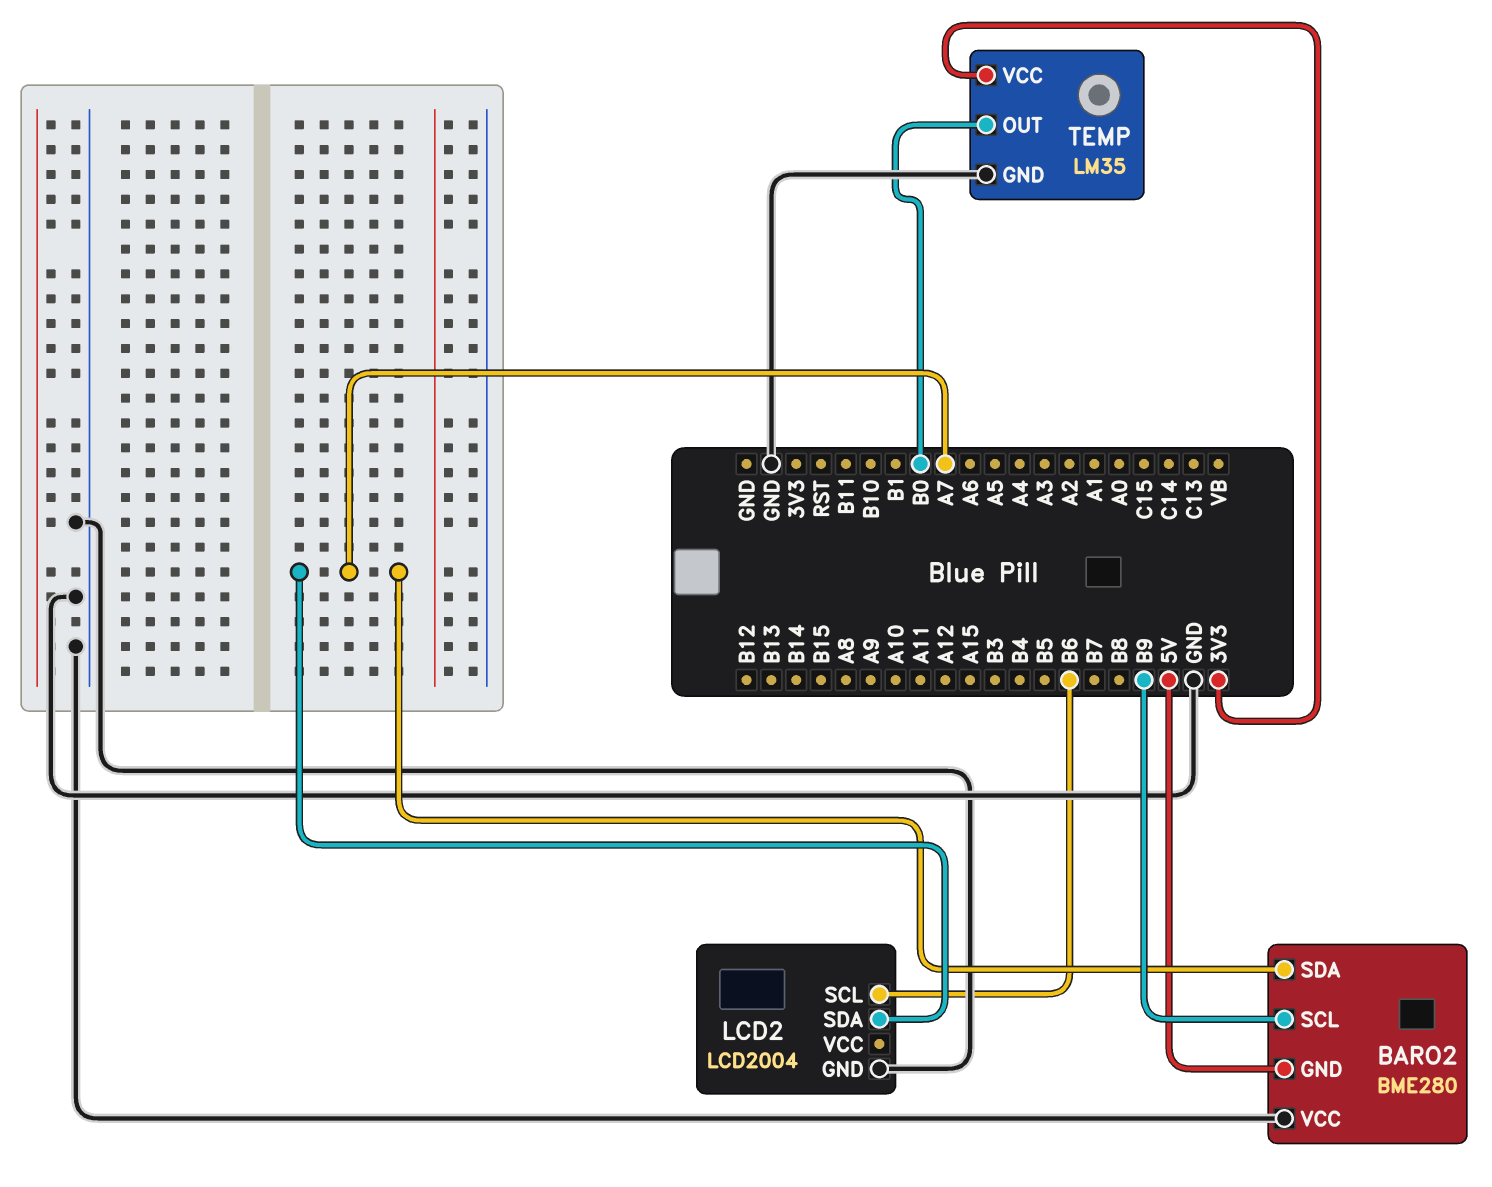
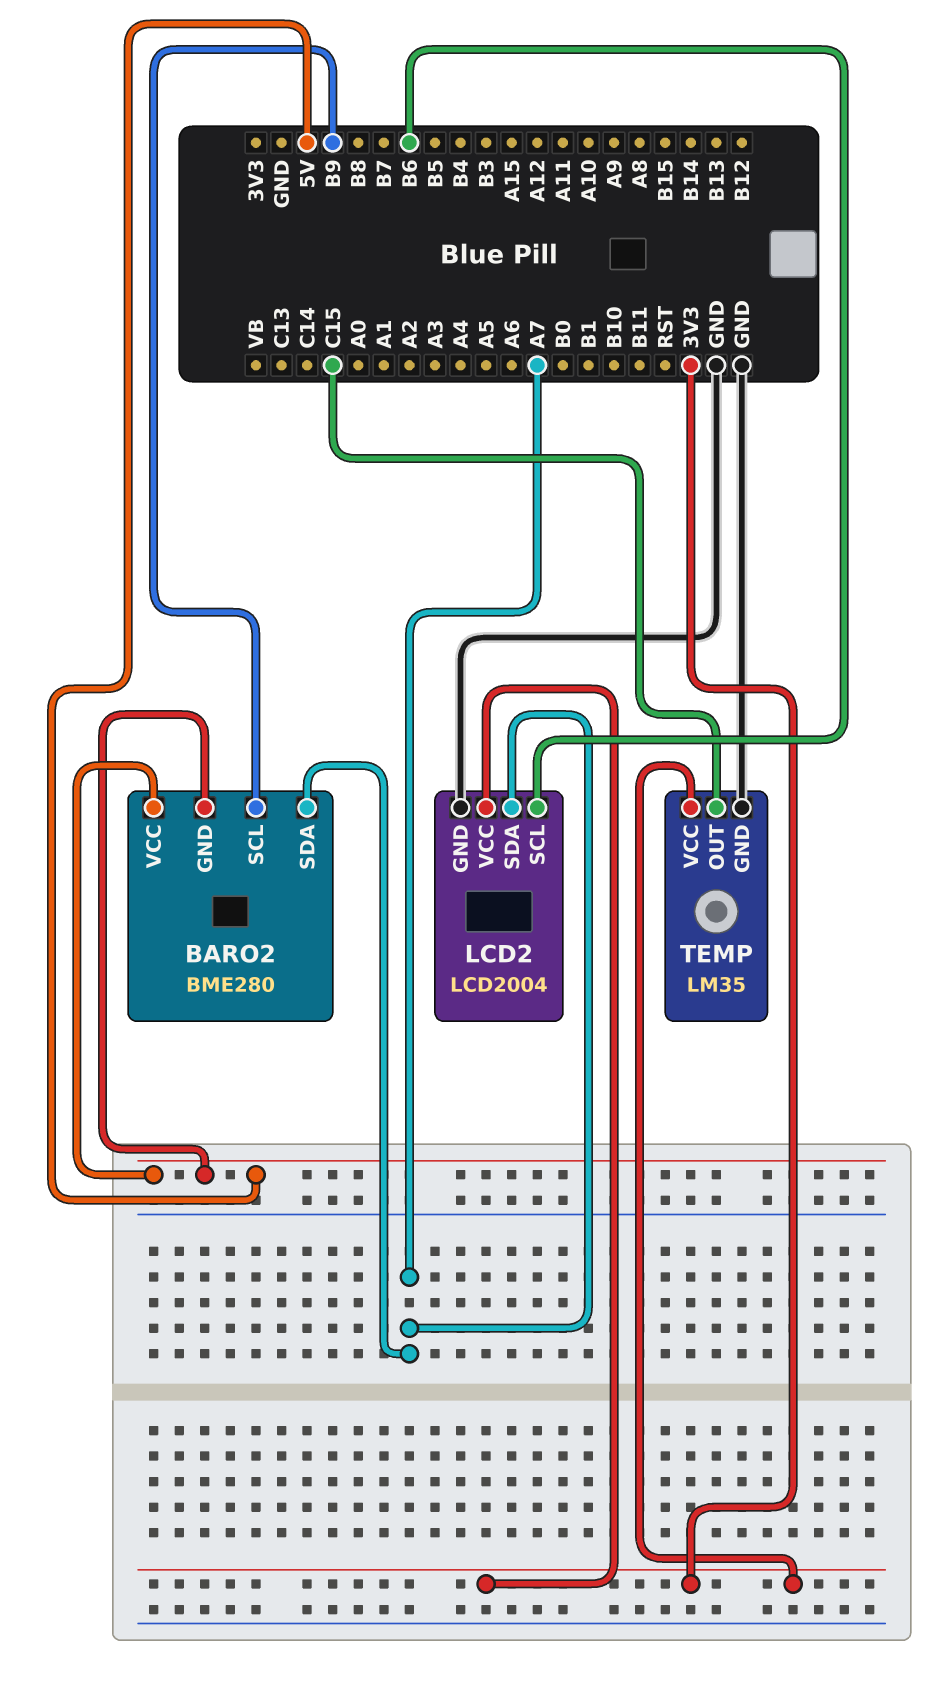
BARO2 pin VCC: GND -> 5V
LCD2 pin VCC: none -> 3V3
TEMP pin OUT: B0 -> C15

